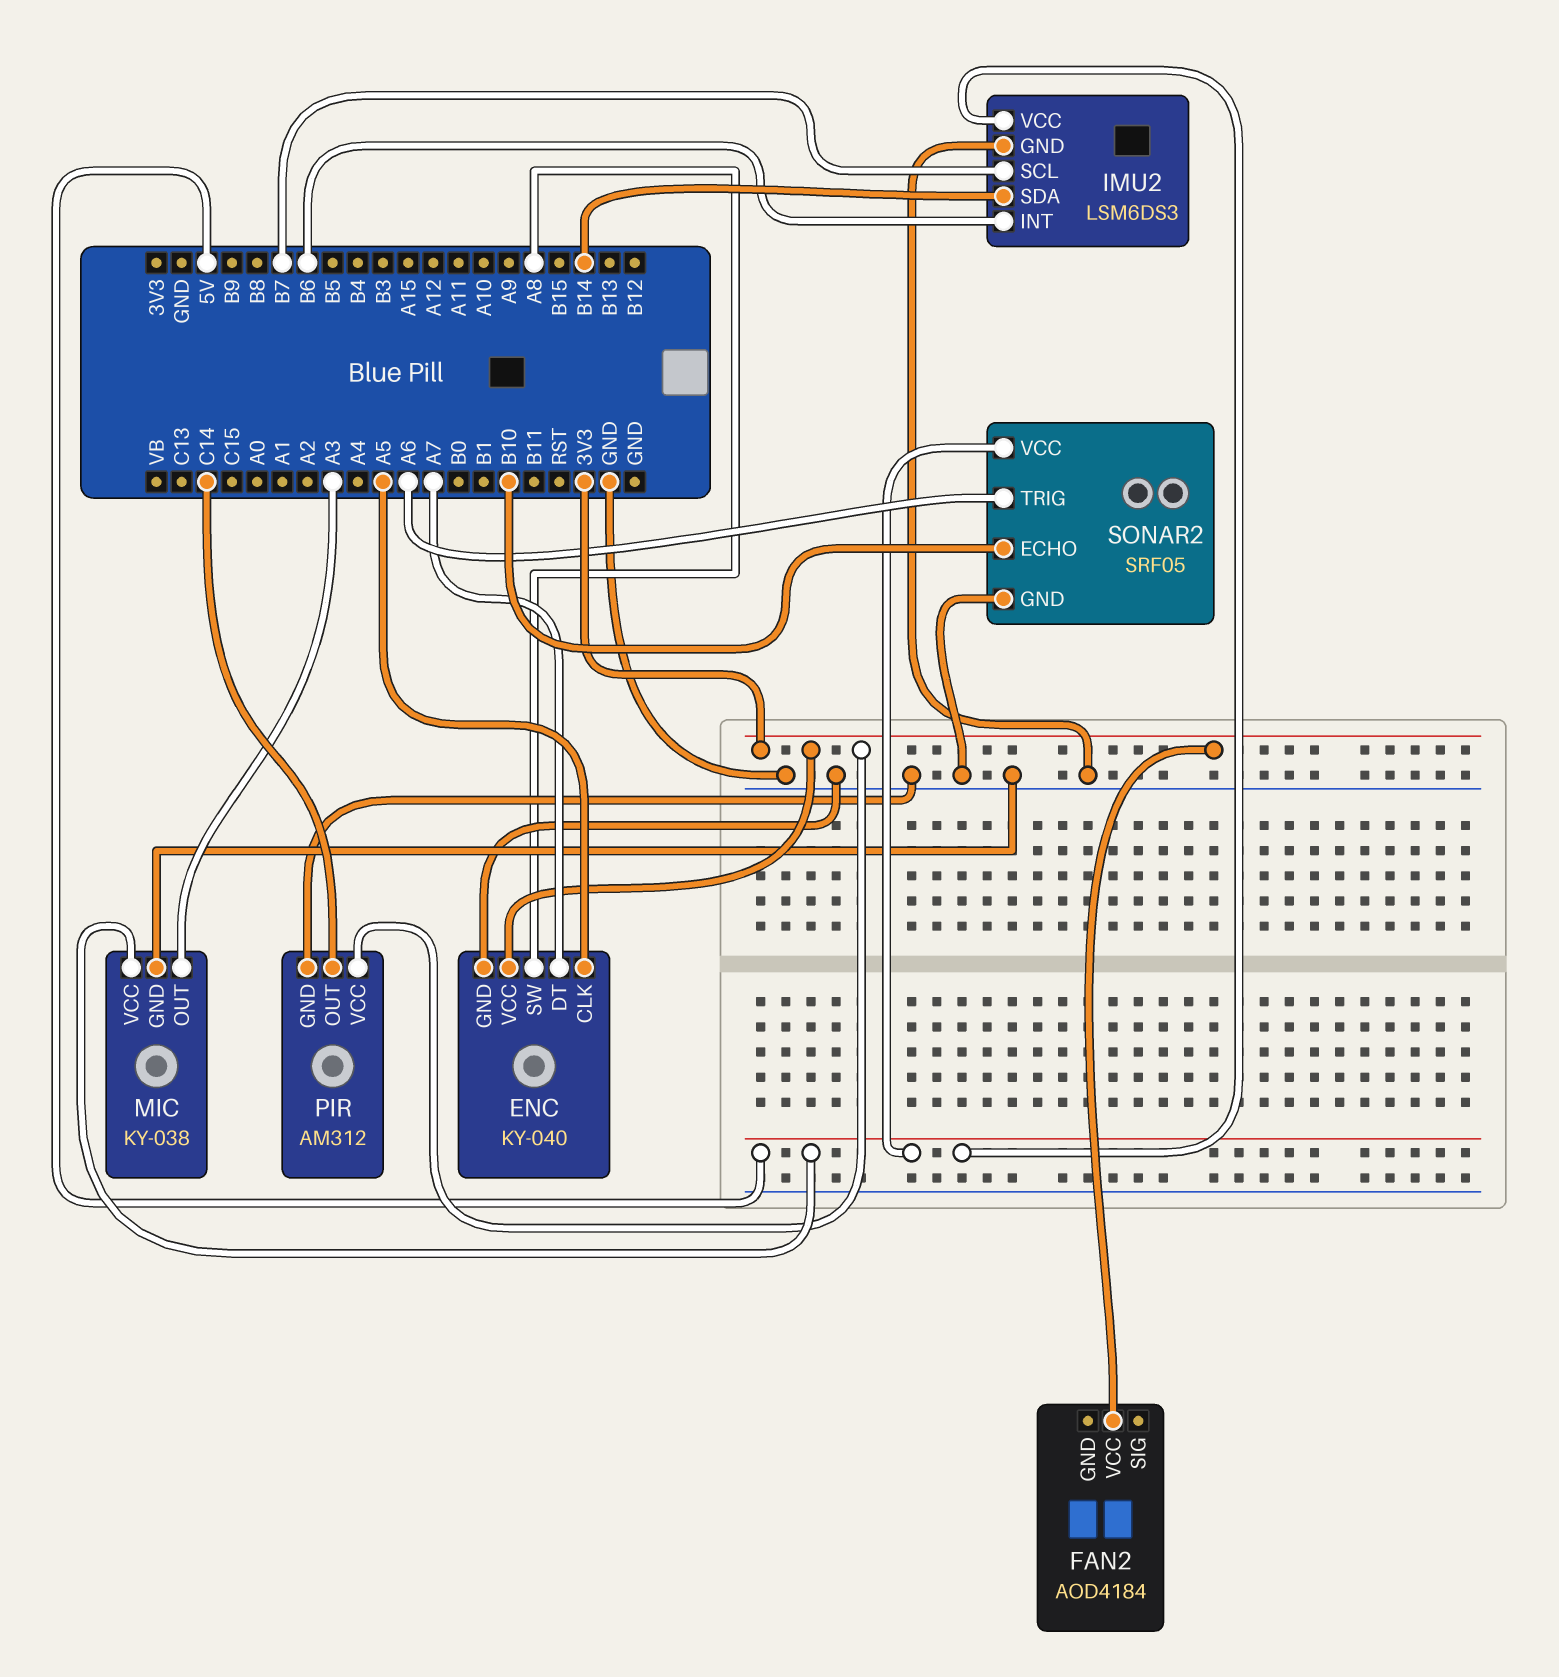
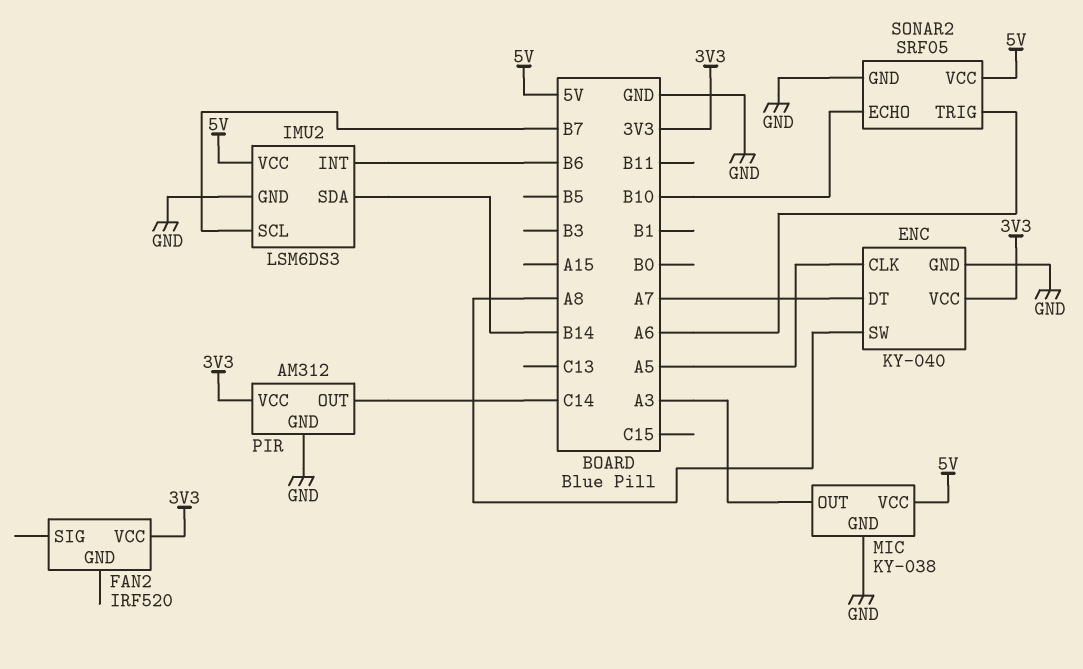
FAN2: AOD4184 -> IRF520

